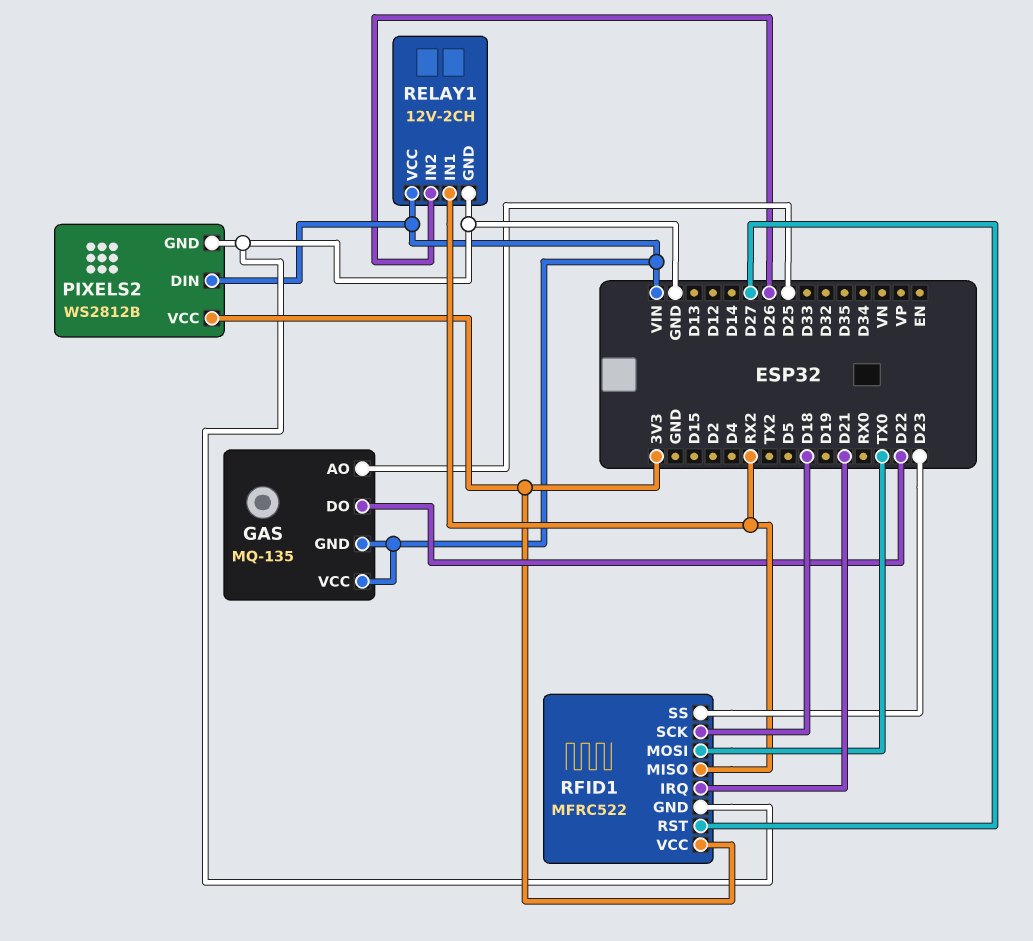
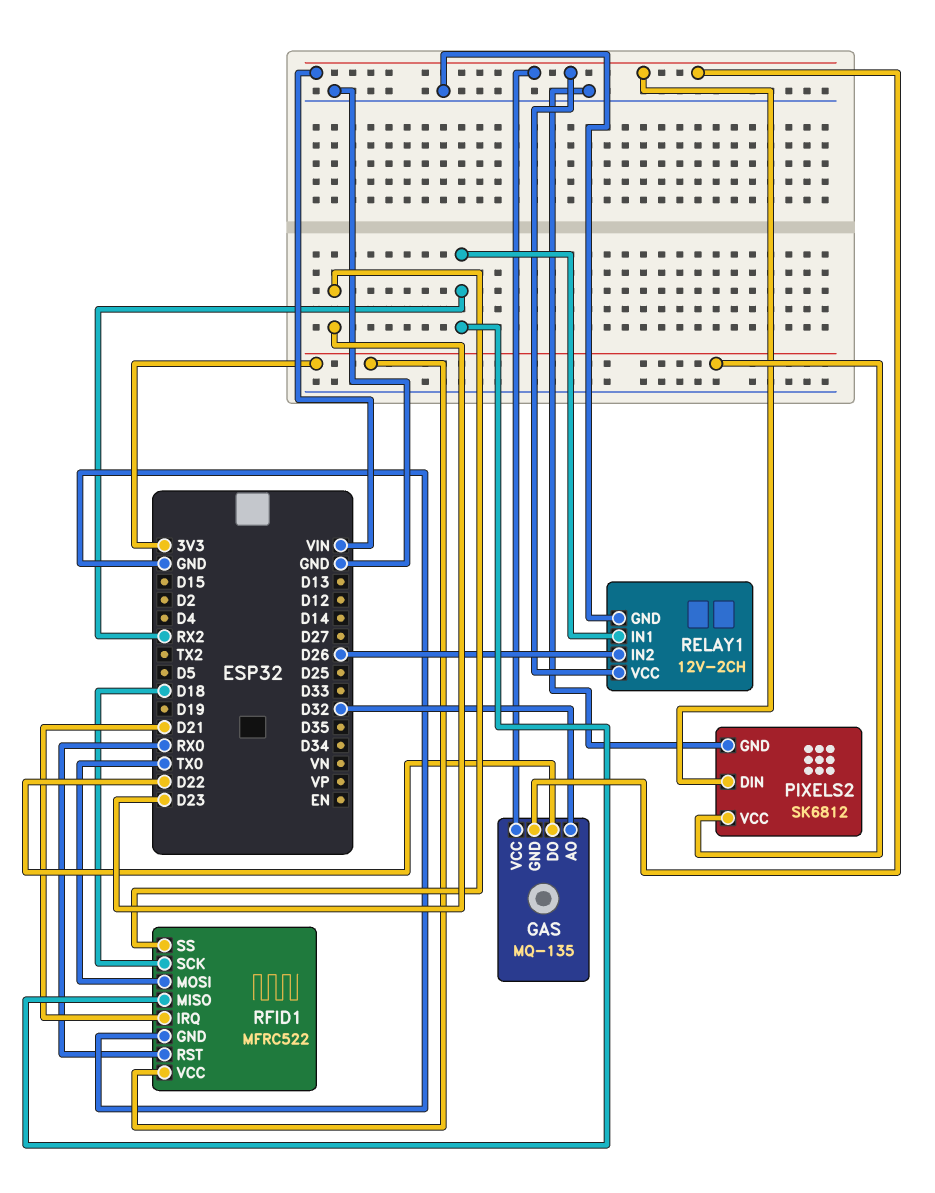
GAS pin AO: D25 -> D32
PIXELS2: WS2812B -> SK6812
RFID1 pin RST: D27 -> RX0

